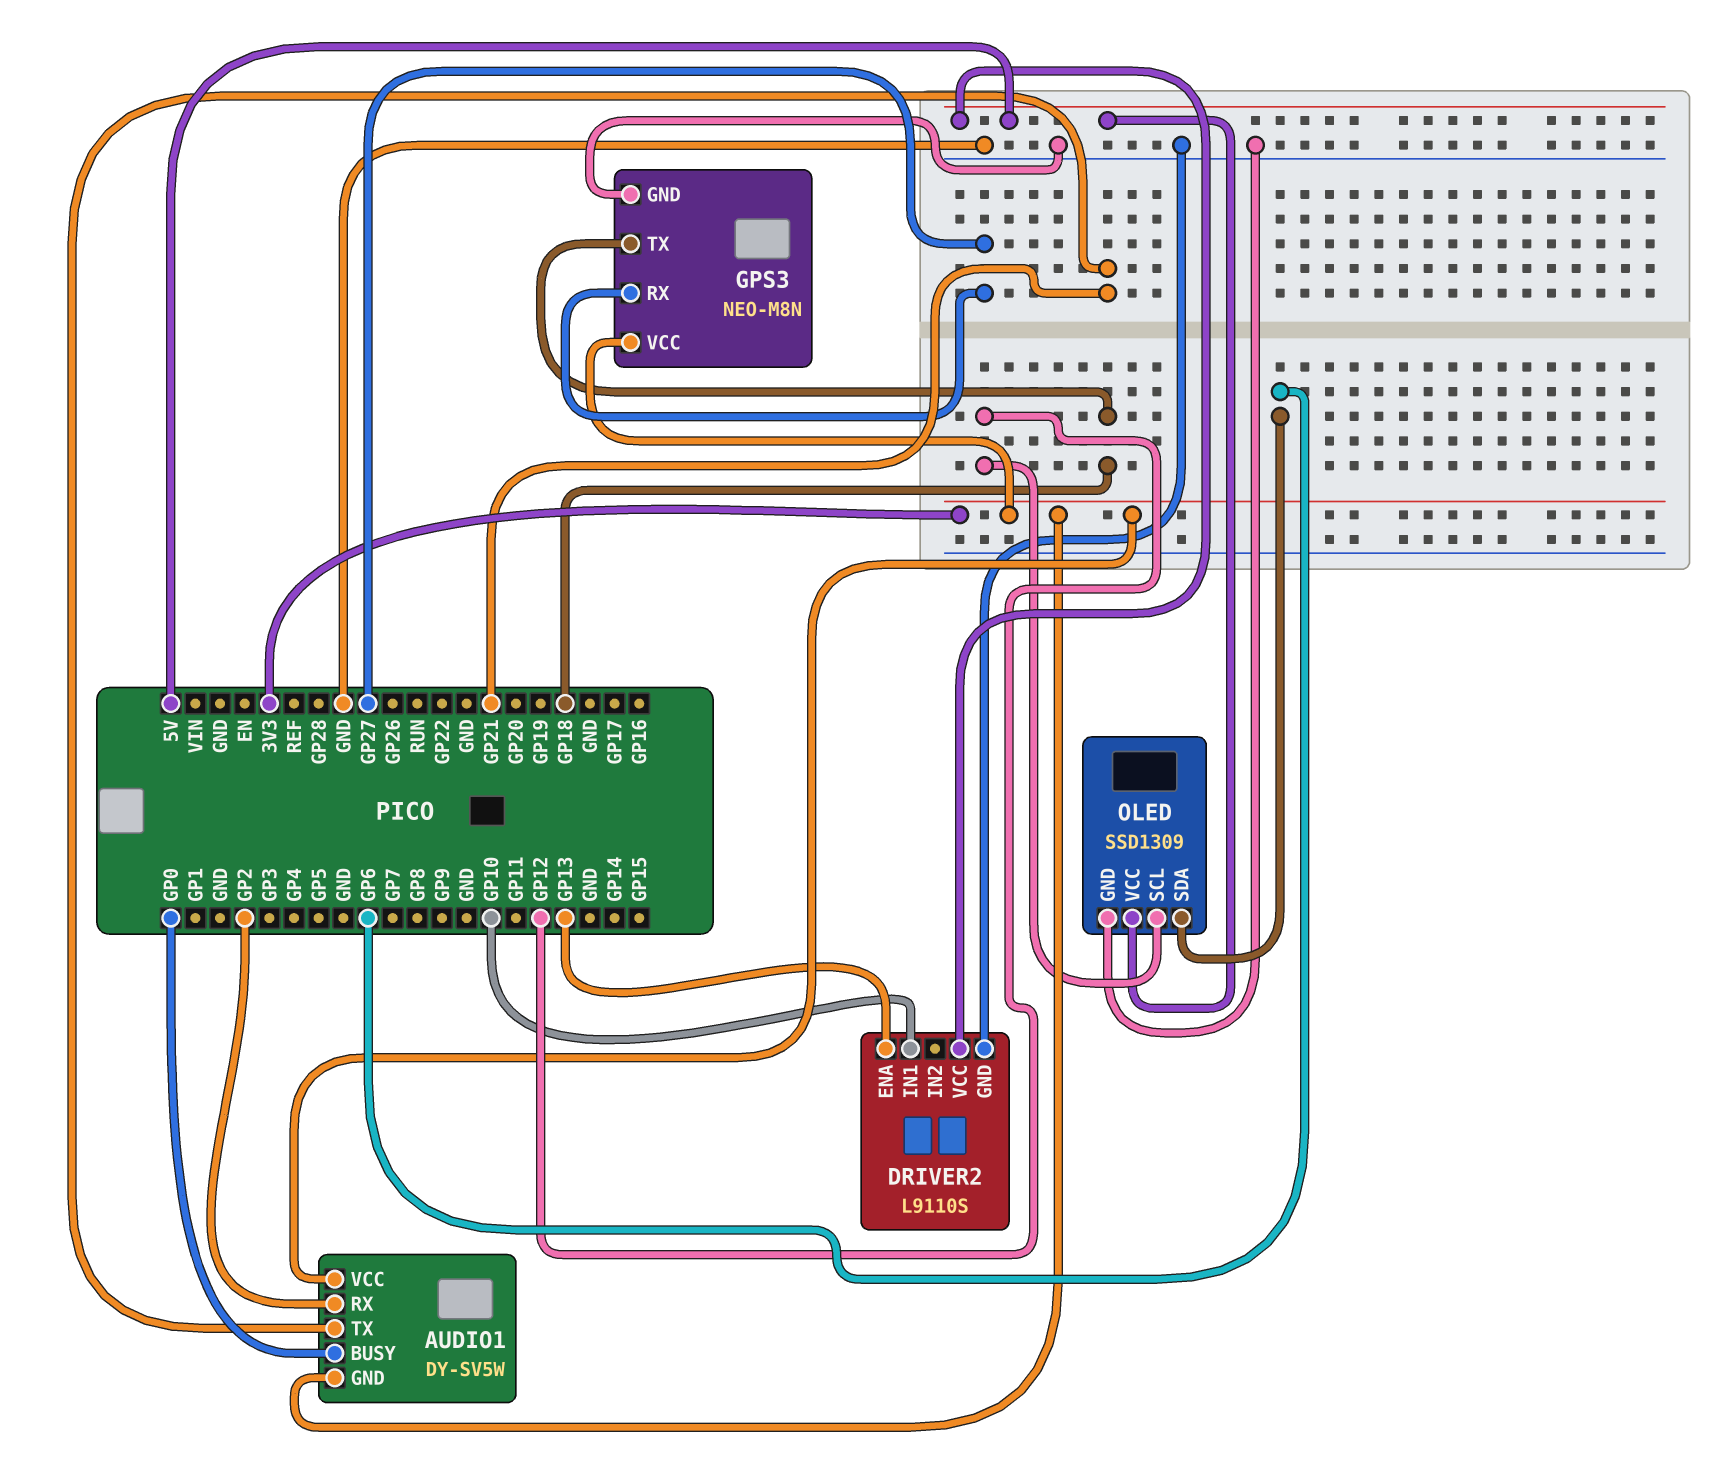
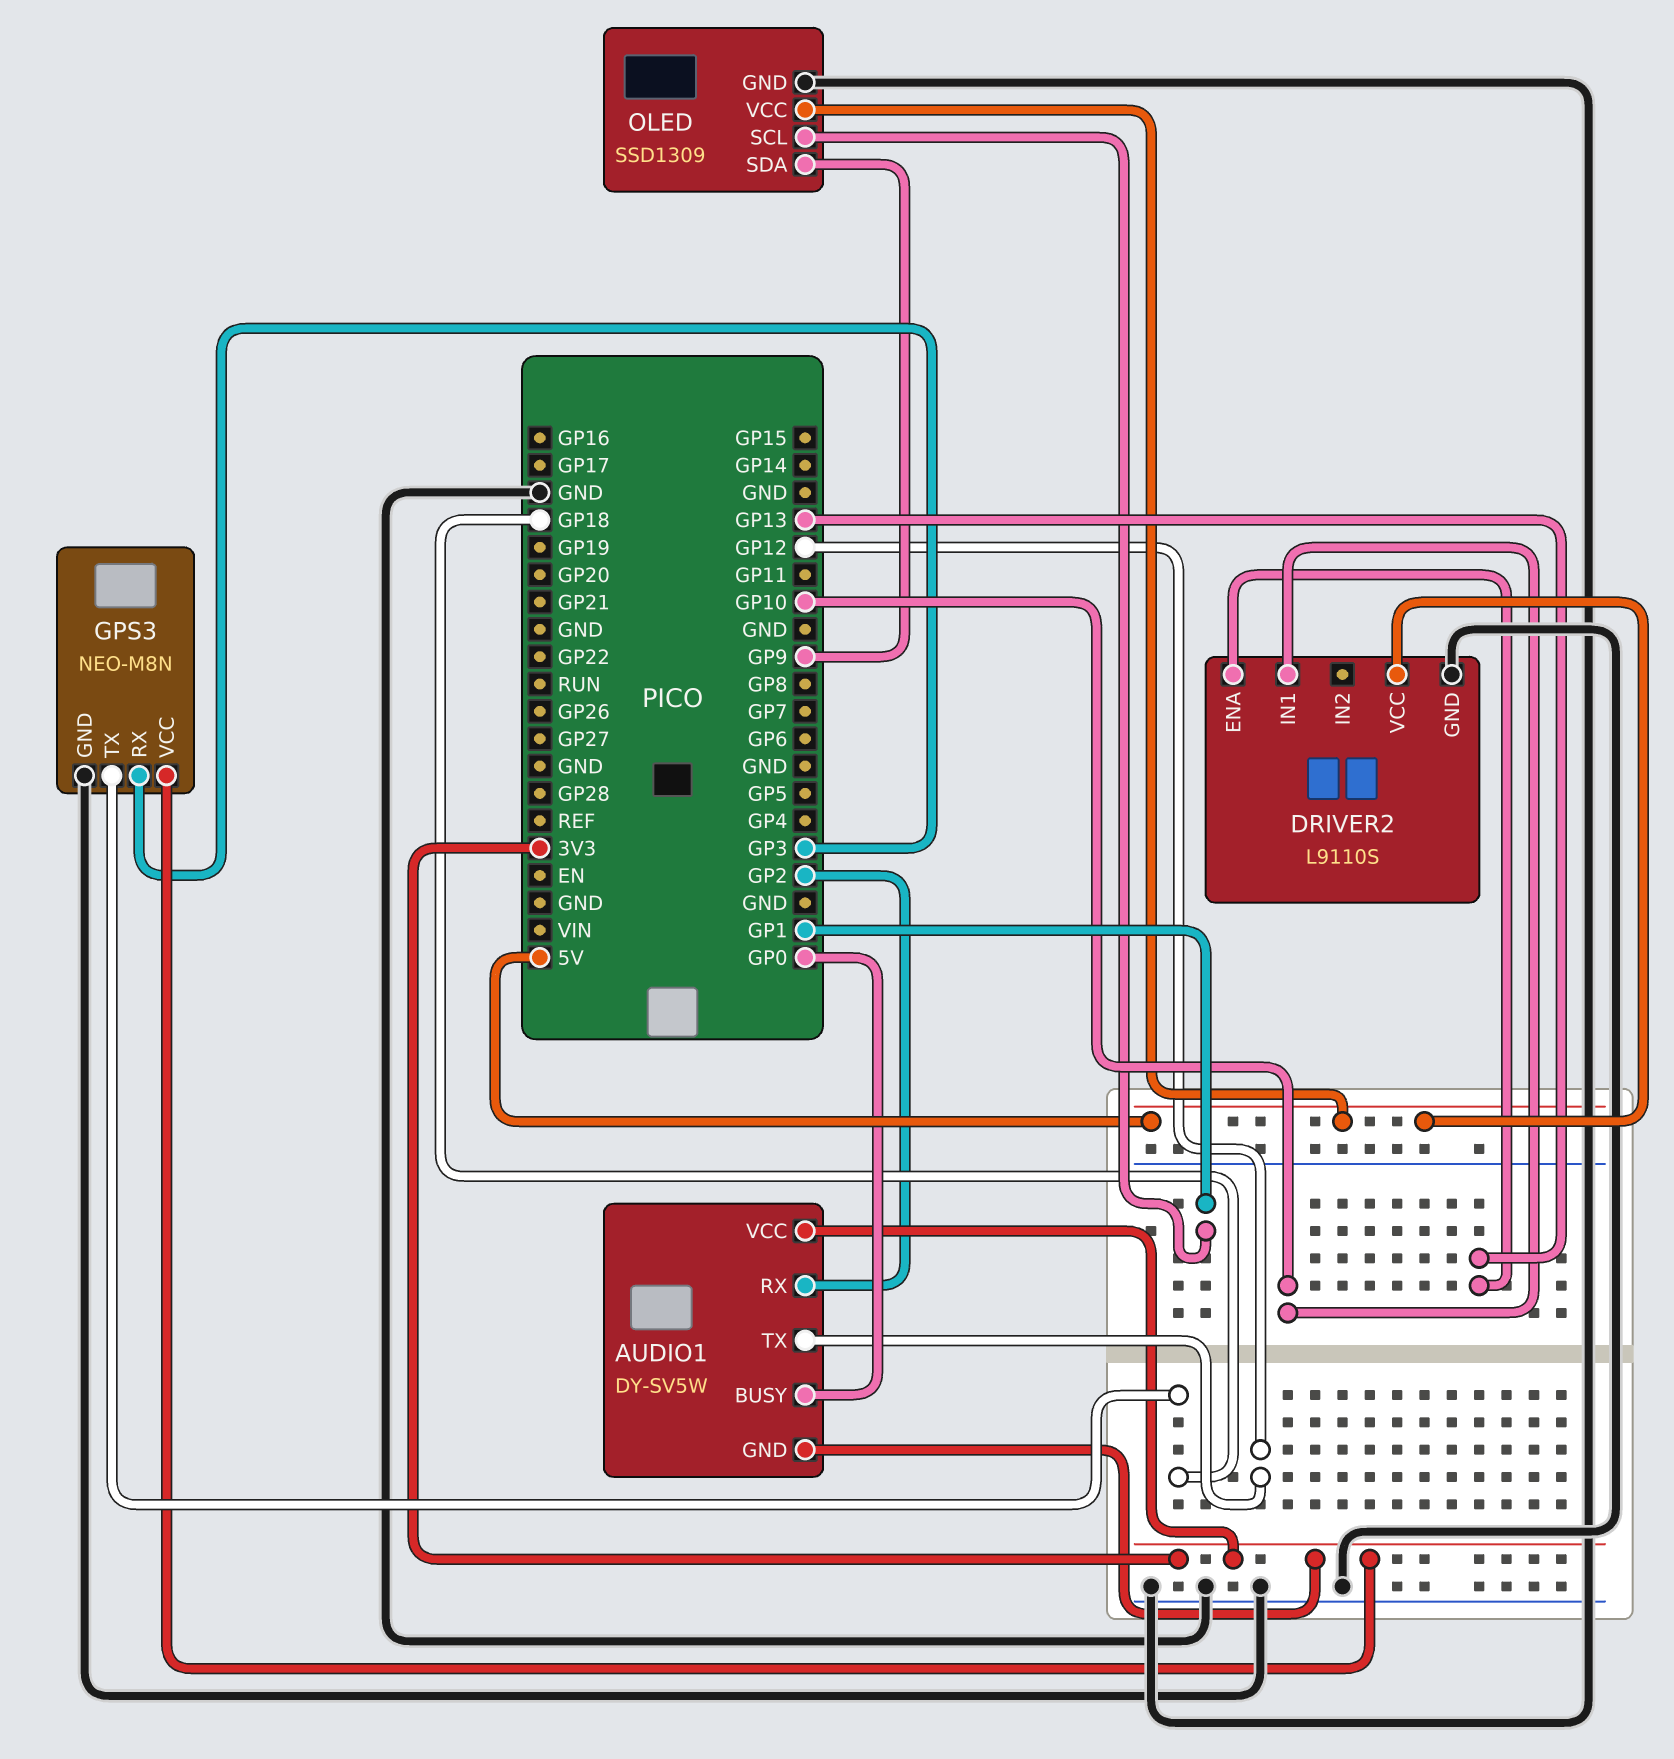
AUDIO1 pin TX: GP21 -> GP12
GPS3 pin RX: GP27 -> GP3
OLED pin SCL: GP12 -> GP1
OLED pin SDA: GP6 -> GP9

